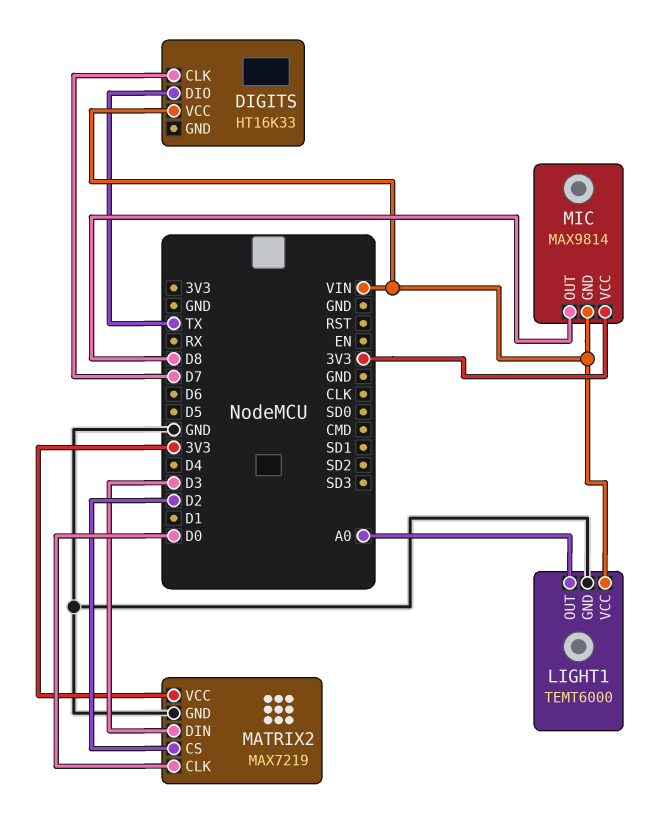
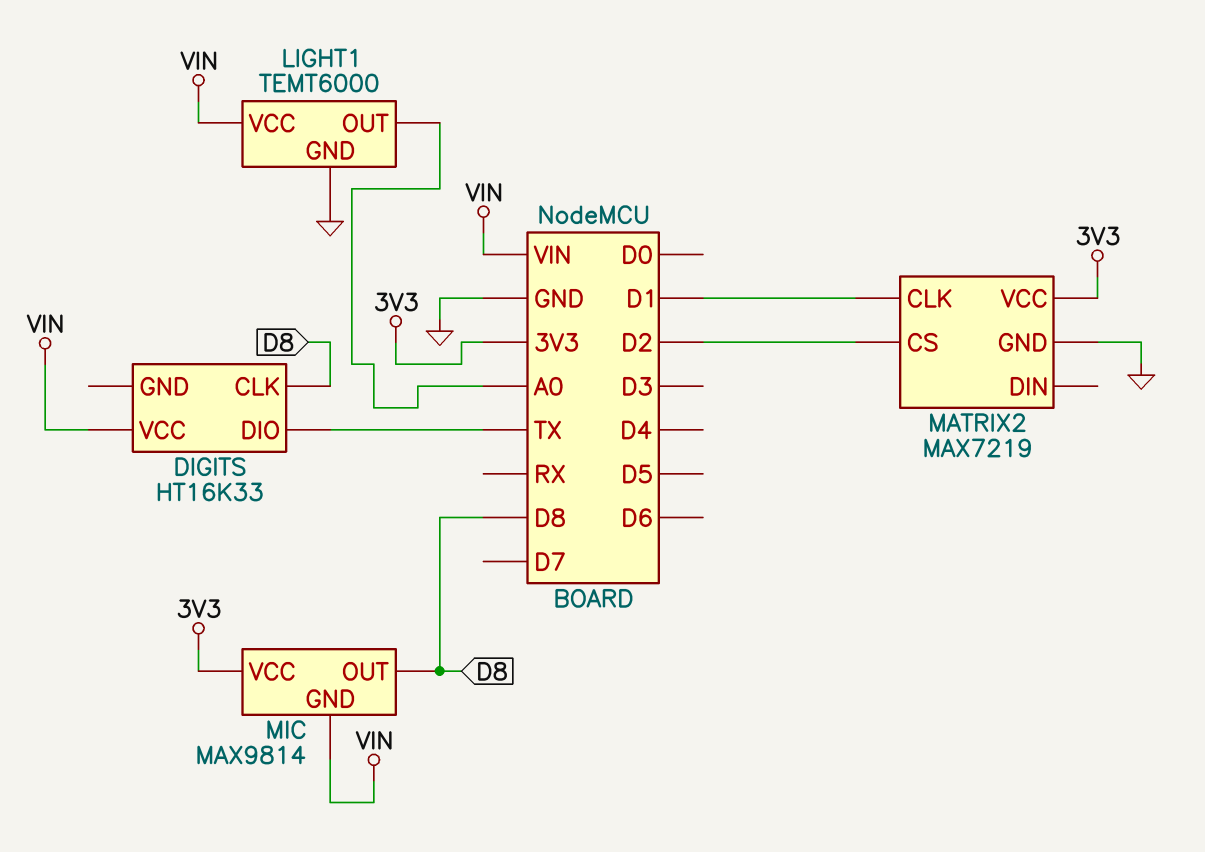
DIGITS pin CLK: D7 -> D8
MATRIX2 pin CLK: D0 -> D1
MATRIX2 pin DIN: D3 -> none

